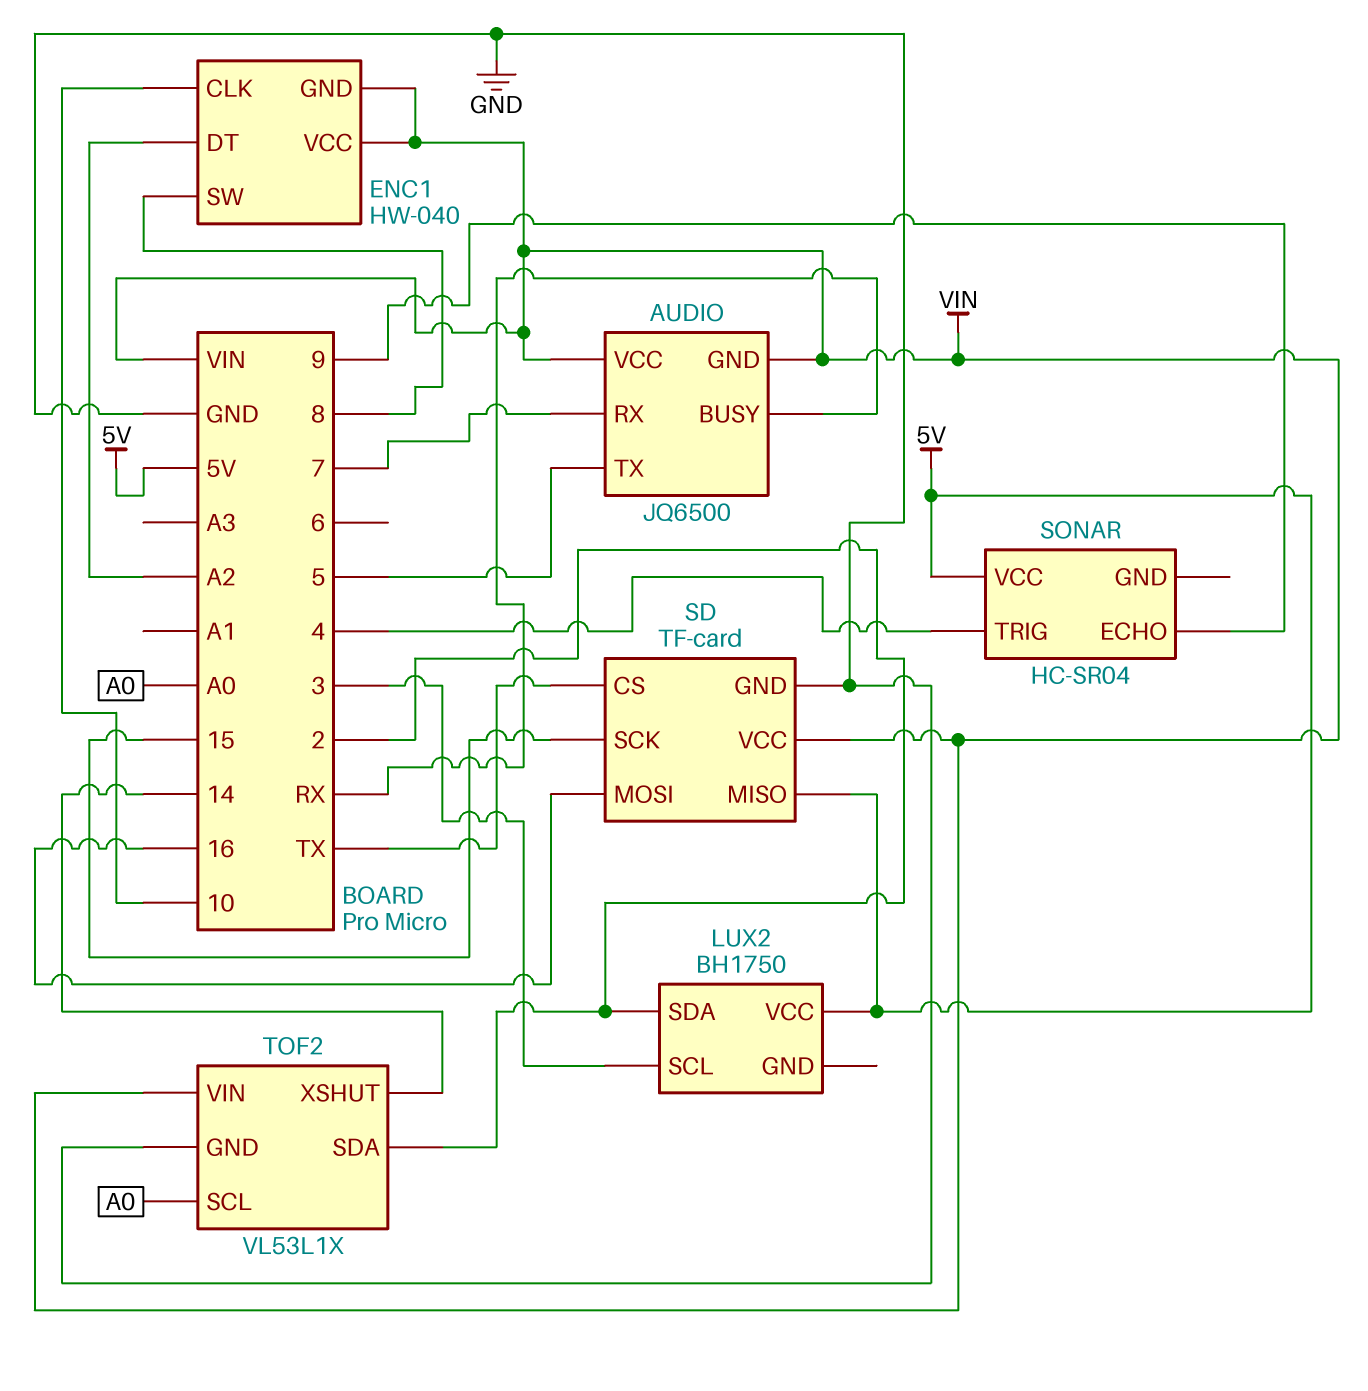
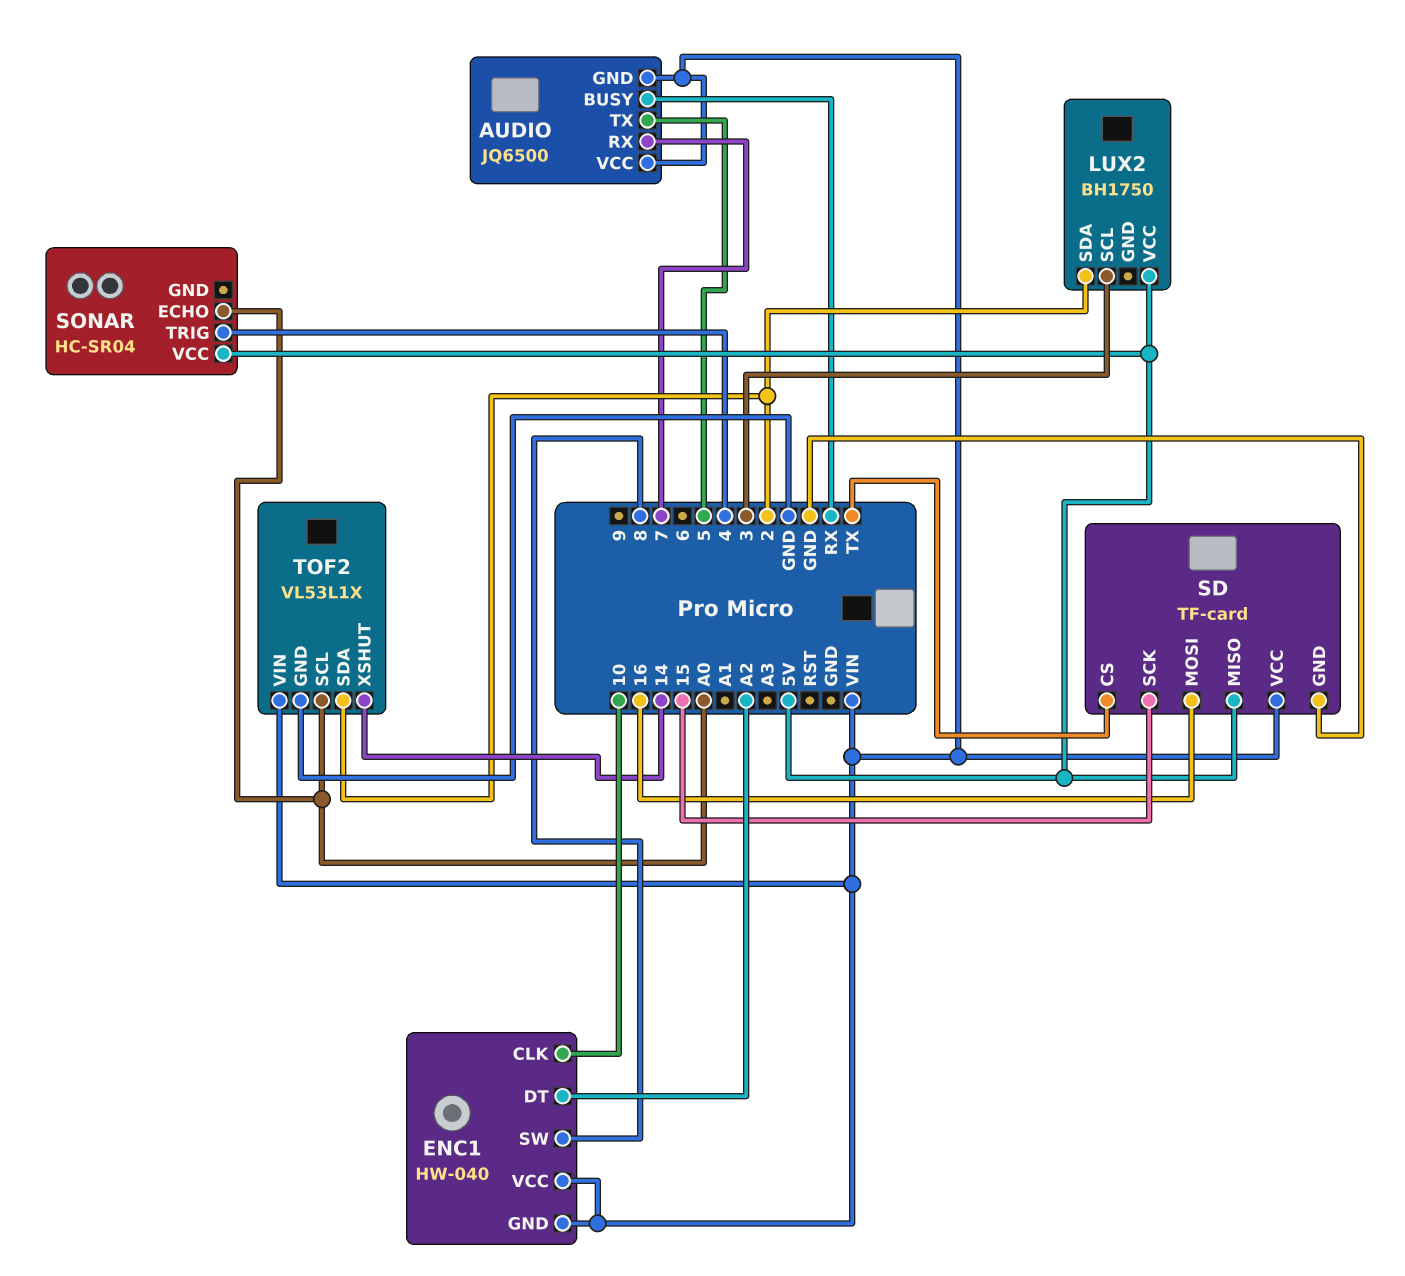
SONAR pin ECHO: 9 -> A0

